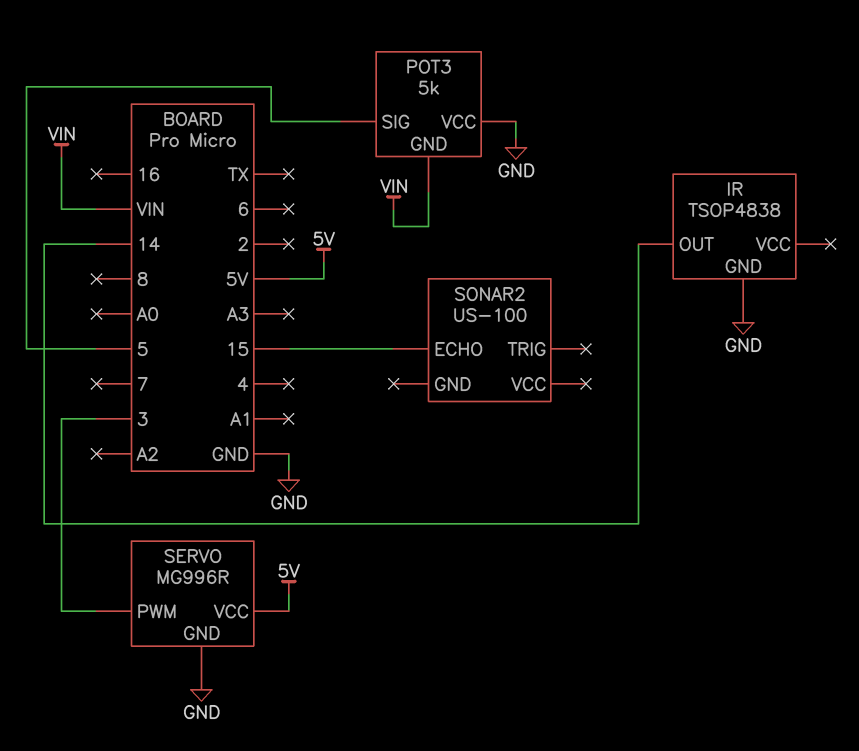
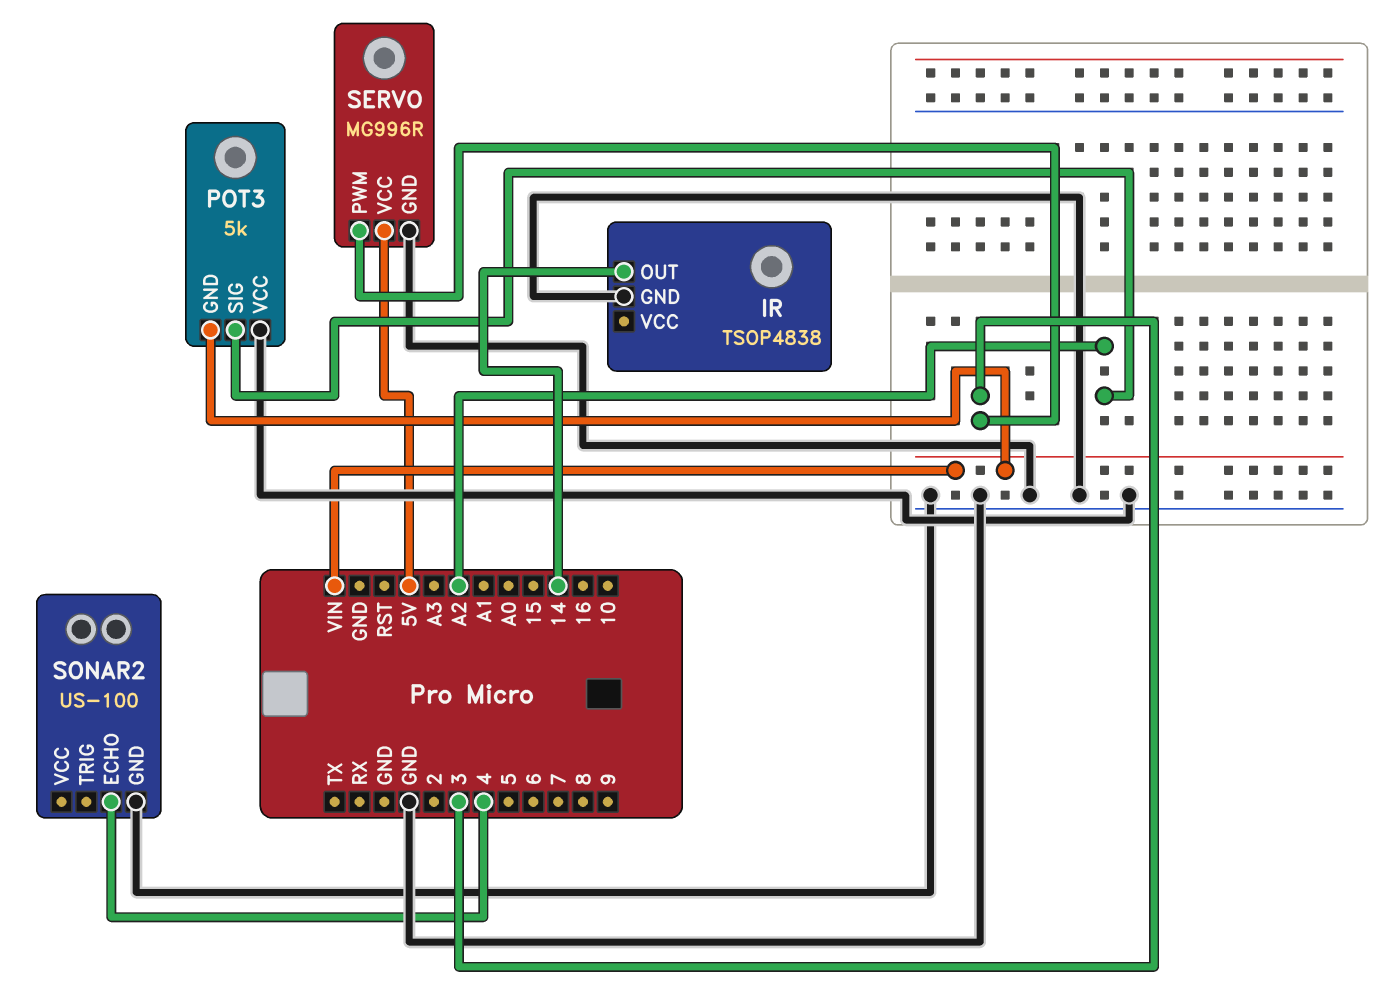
POT3 pin SIG: 5 -> A2
SONAR2 pin ECHO: 15 -> 4
SONAR2 pin GND: none -> GND

